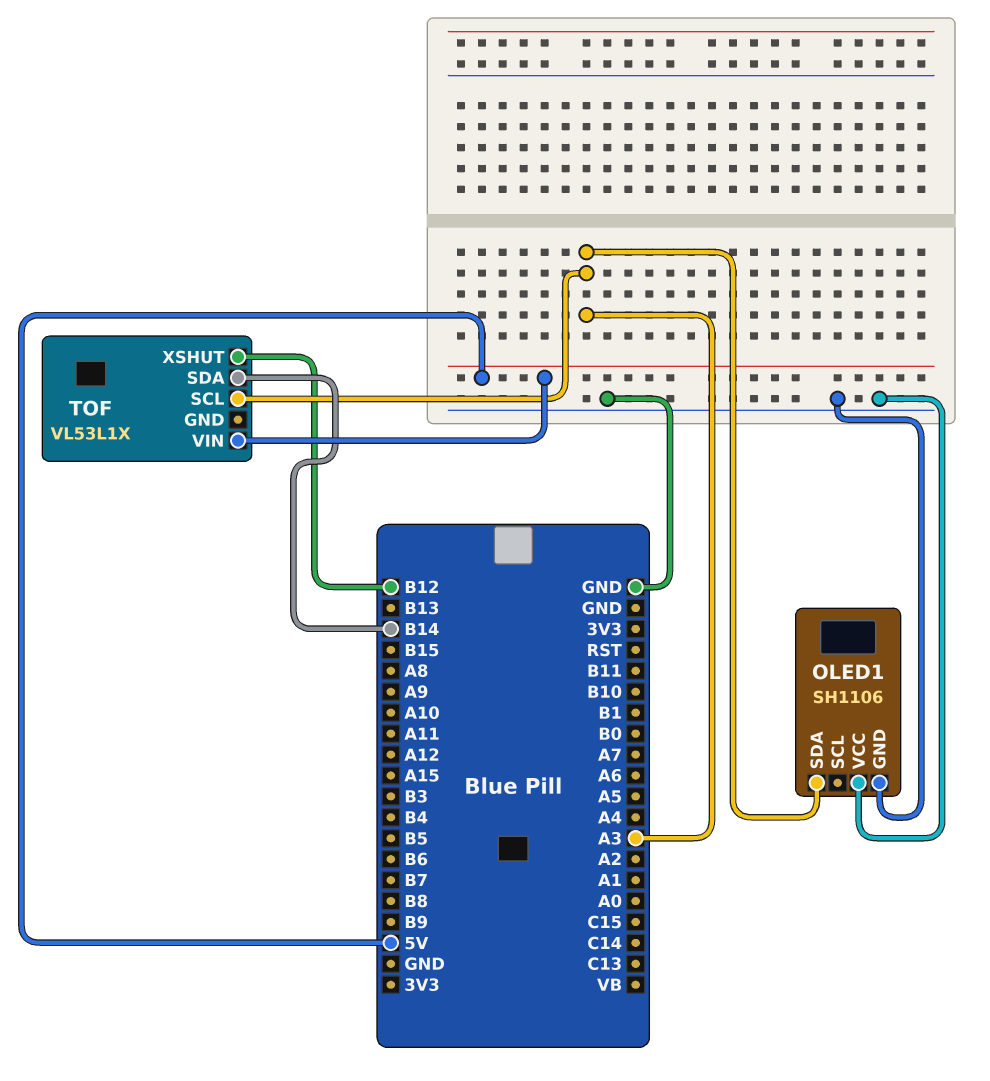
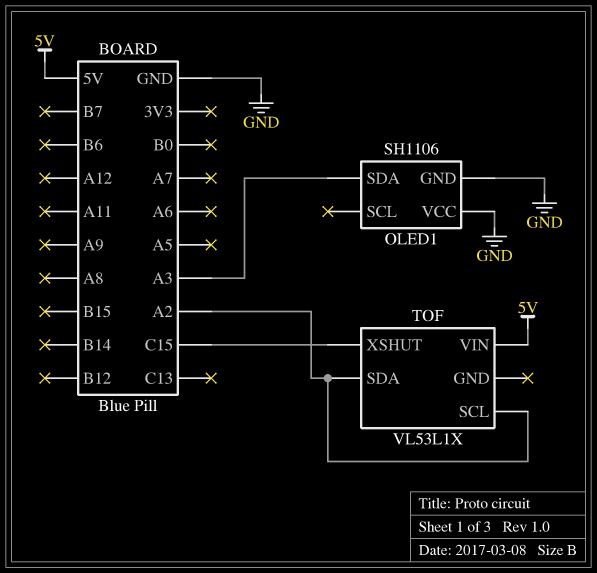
TOF pin SCL: A3 -> A2
TOF pin SDA: B14 -> A2
TOF pin XSHUT: B12 -> C15

